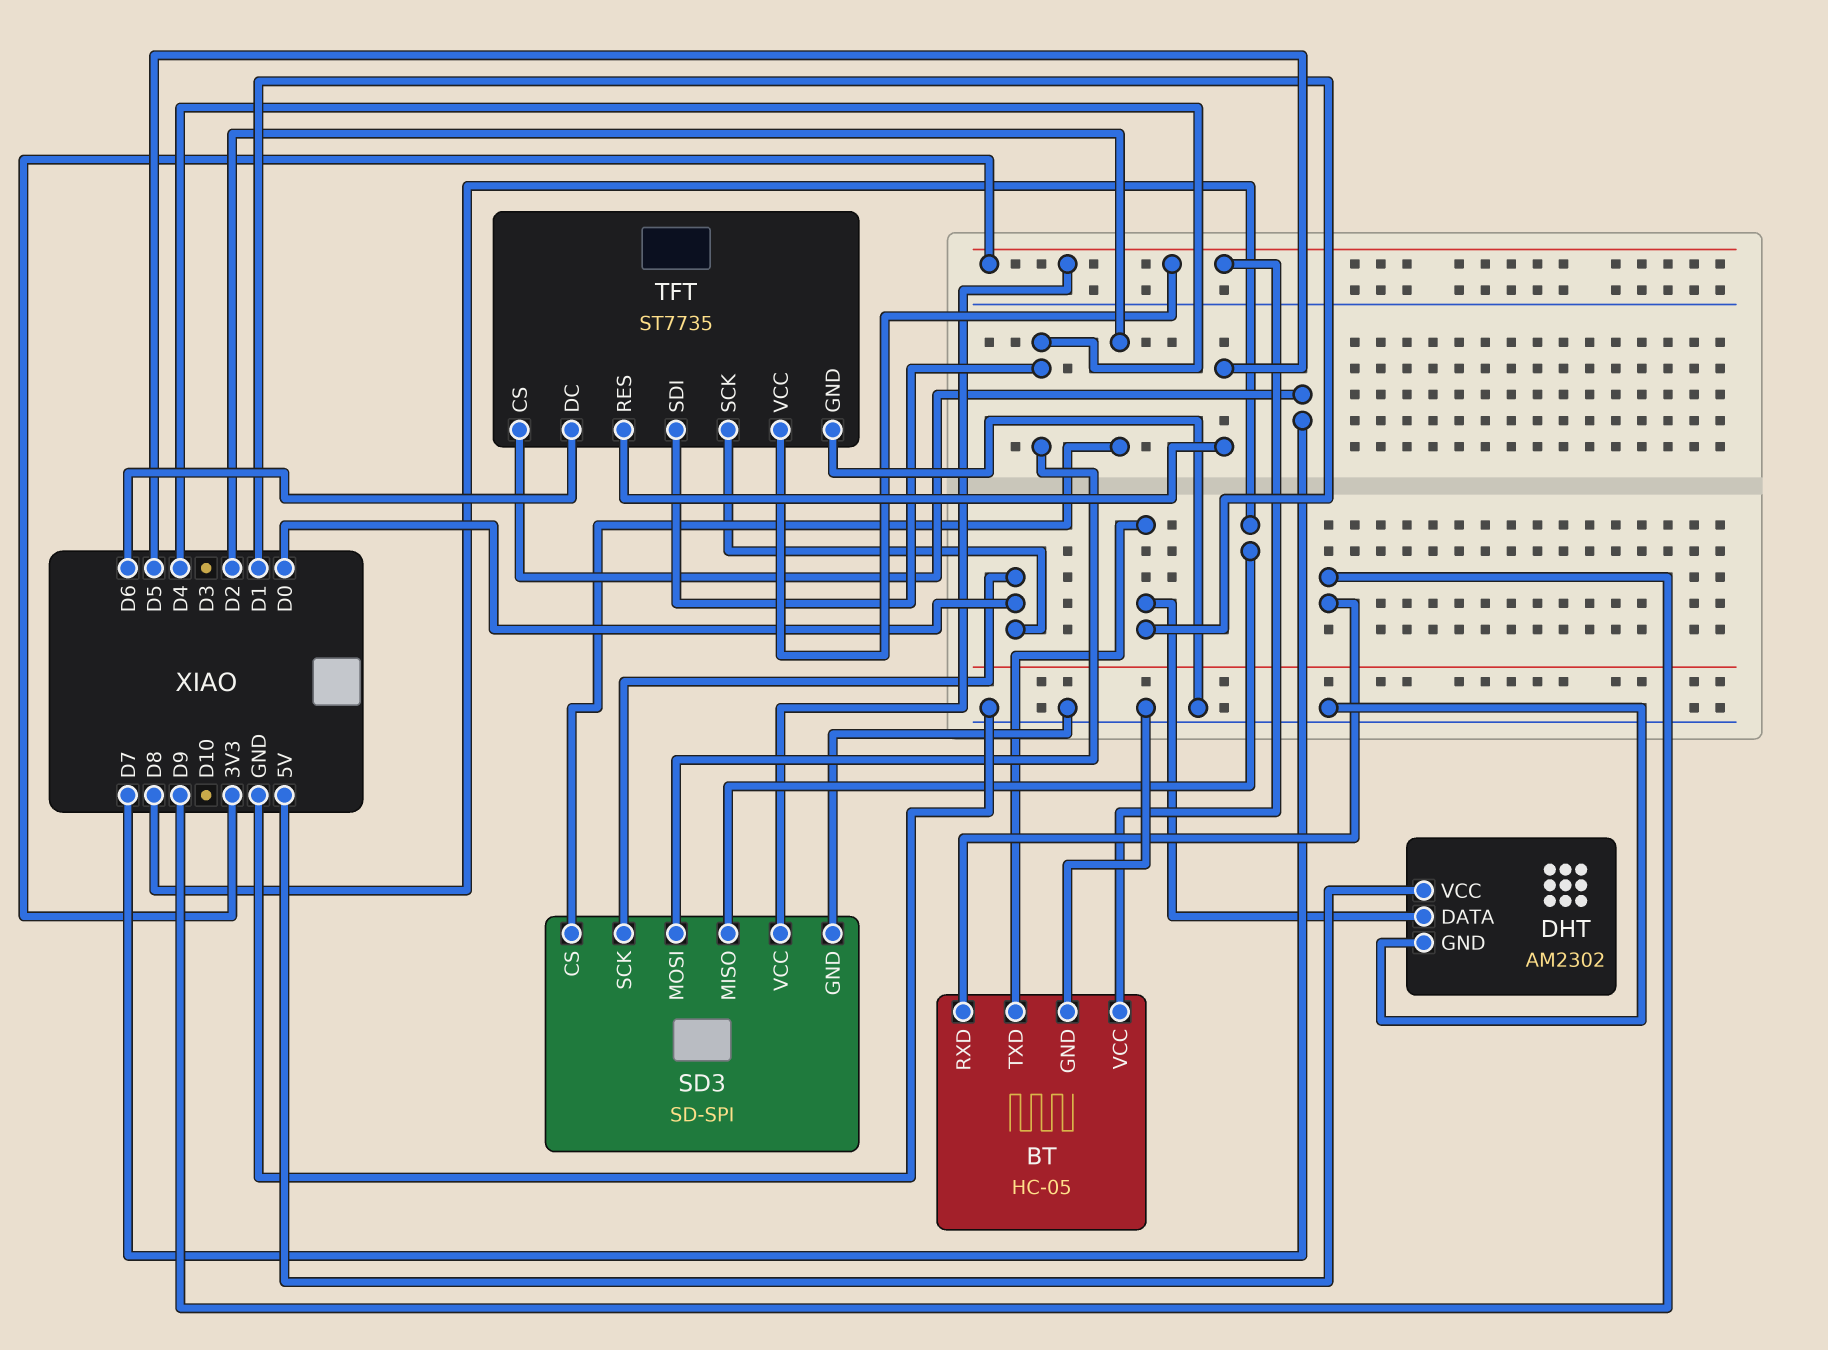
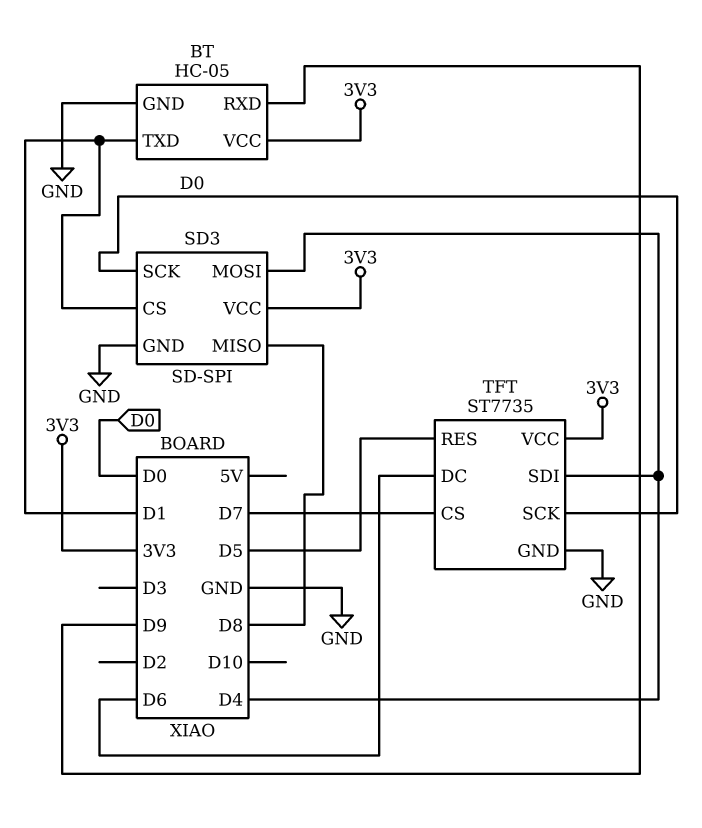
DHT: AM2302 -> none
DHT pin DATA: D1 -> none
DHT pin GND: GND -> none
DHT pin VCC: 5V -> none
SD3 pin CS: D2 -> D1

